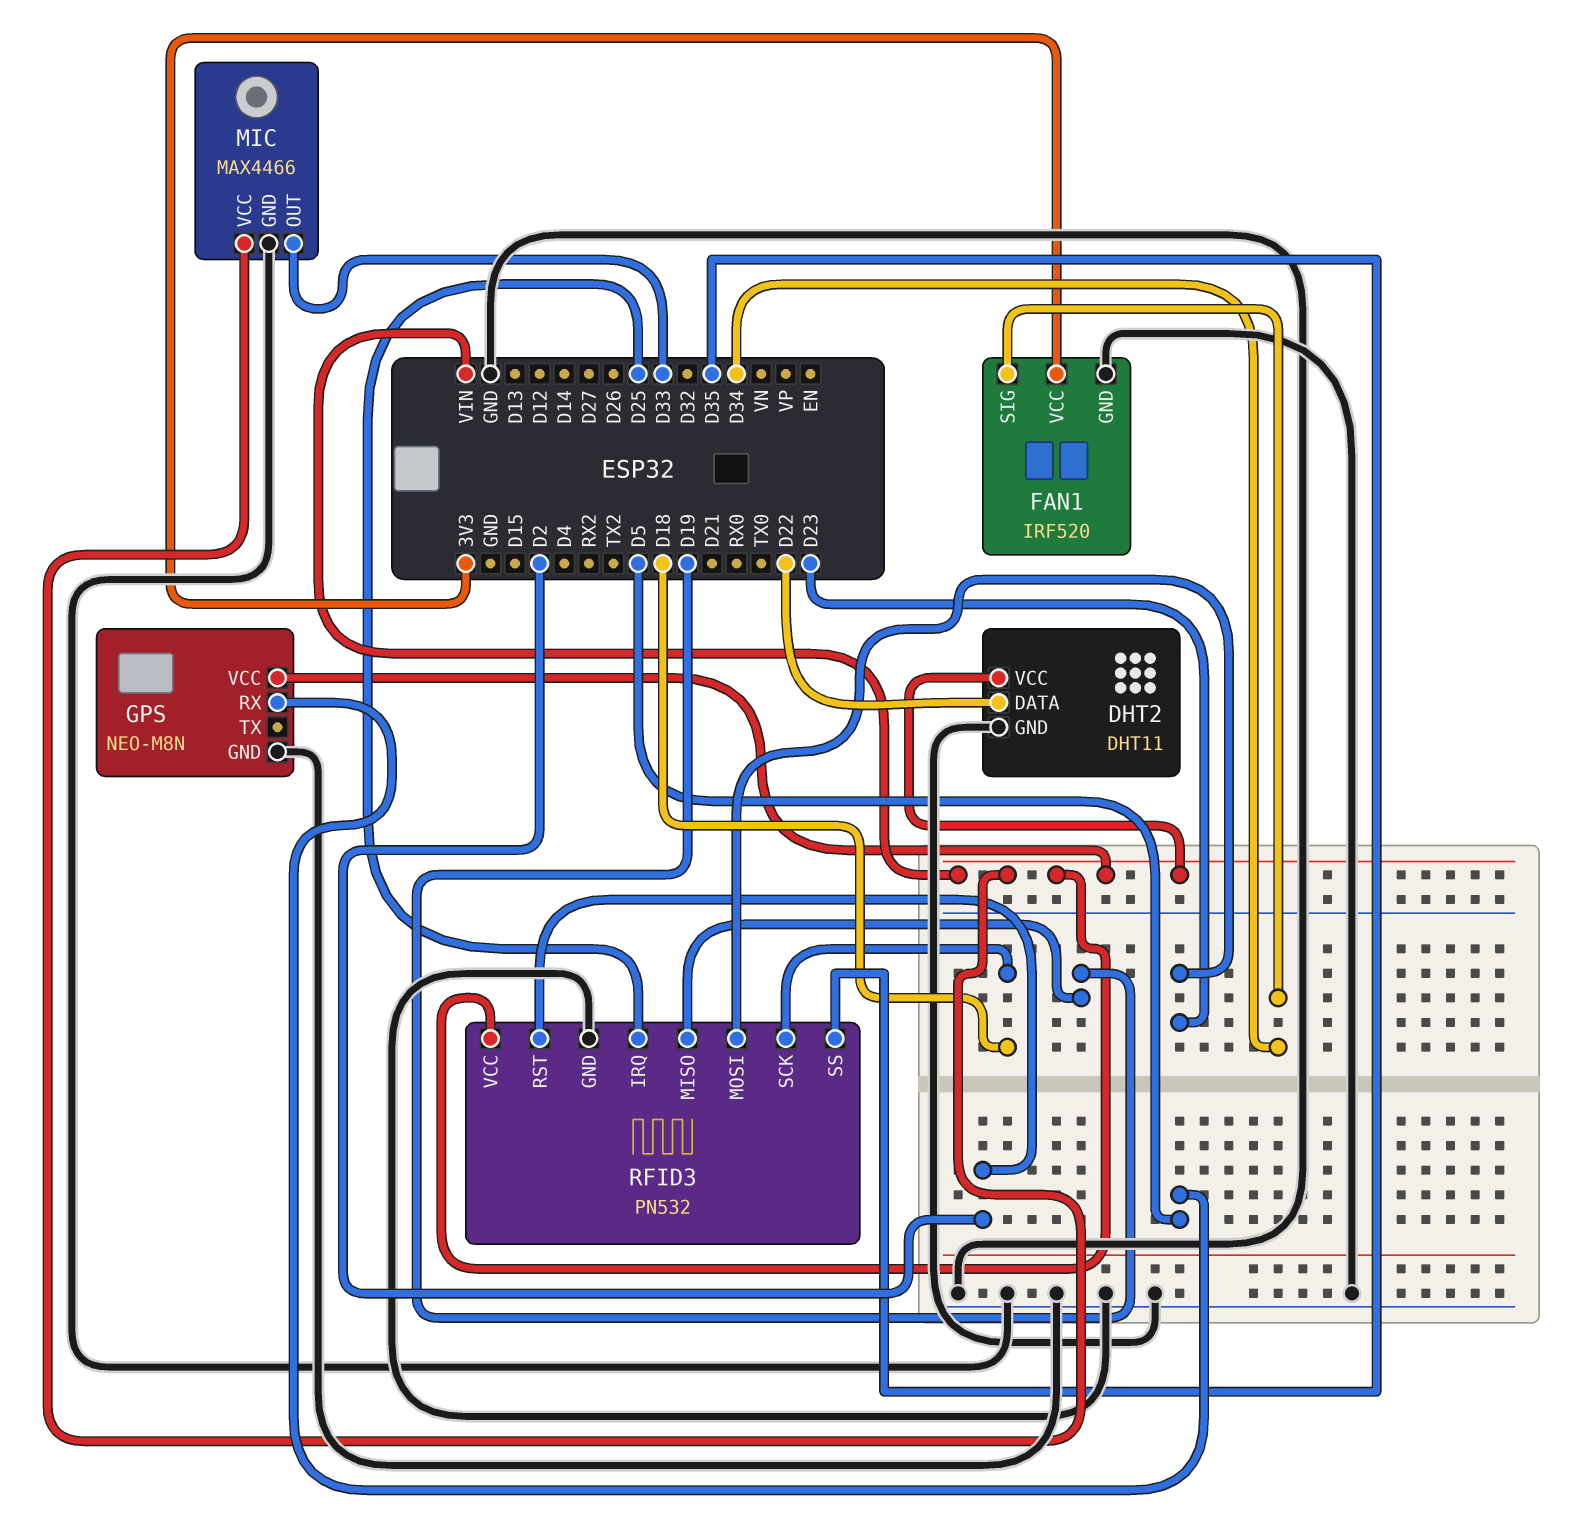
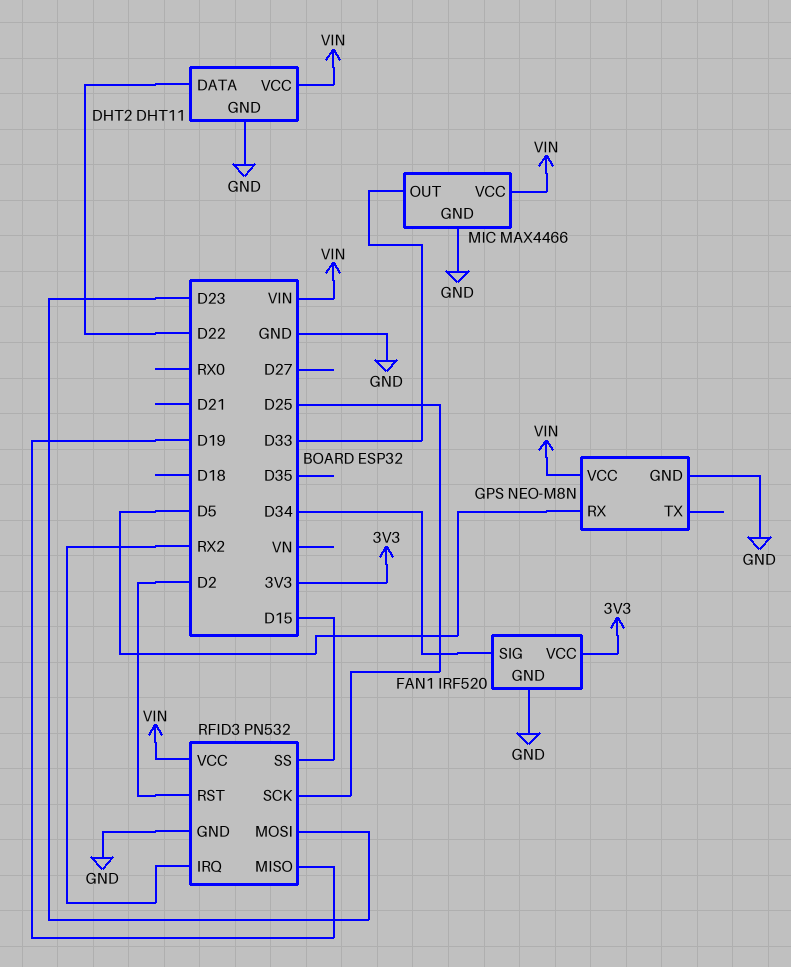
RFID3 pin IRQ: D25 -> RX2
RFID3 pin SCK: D18 -> D25
RFID3 pin SS: D35 -> D15

